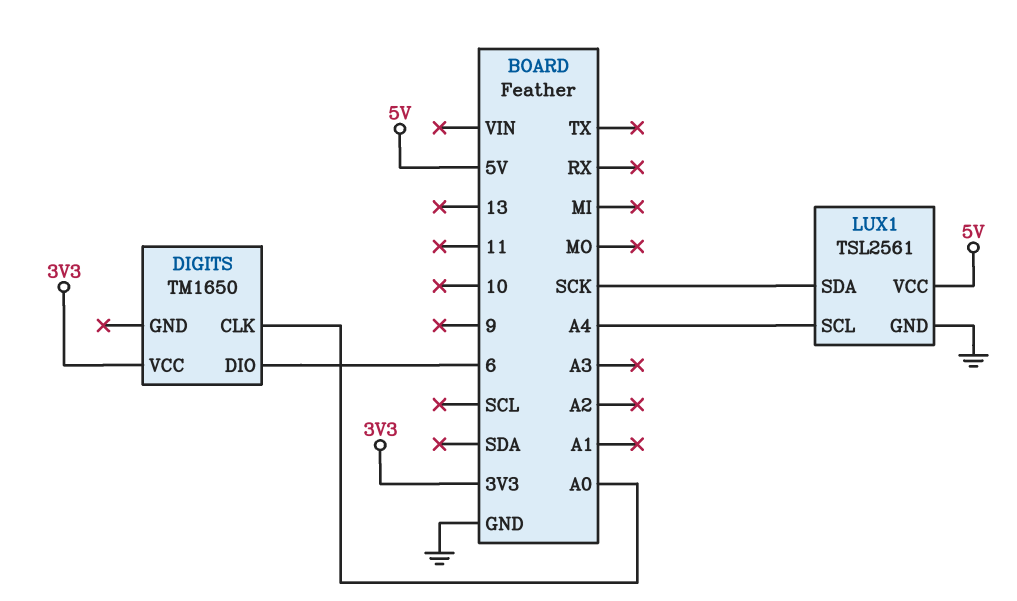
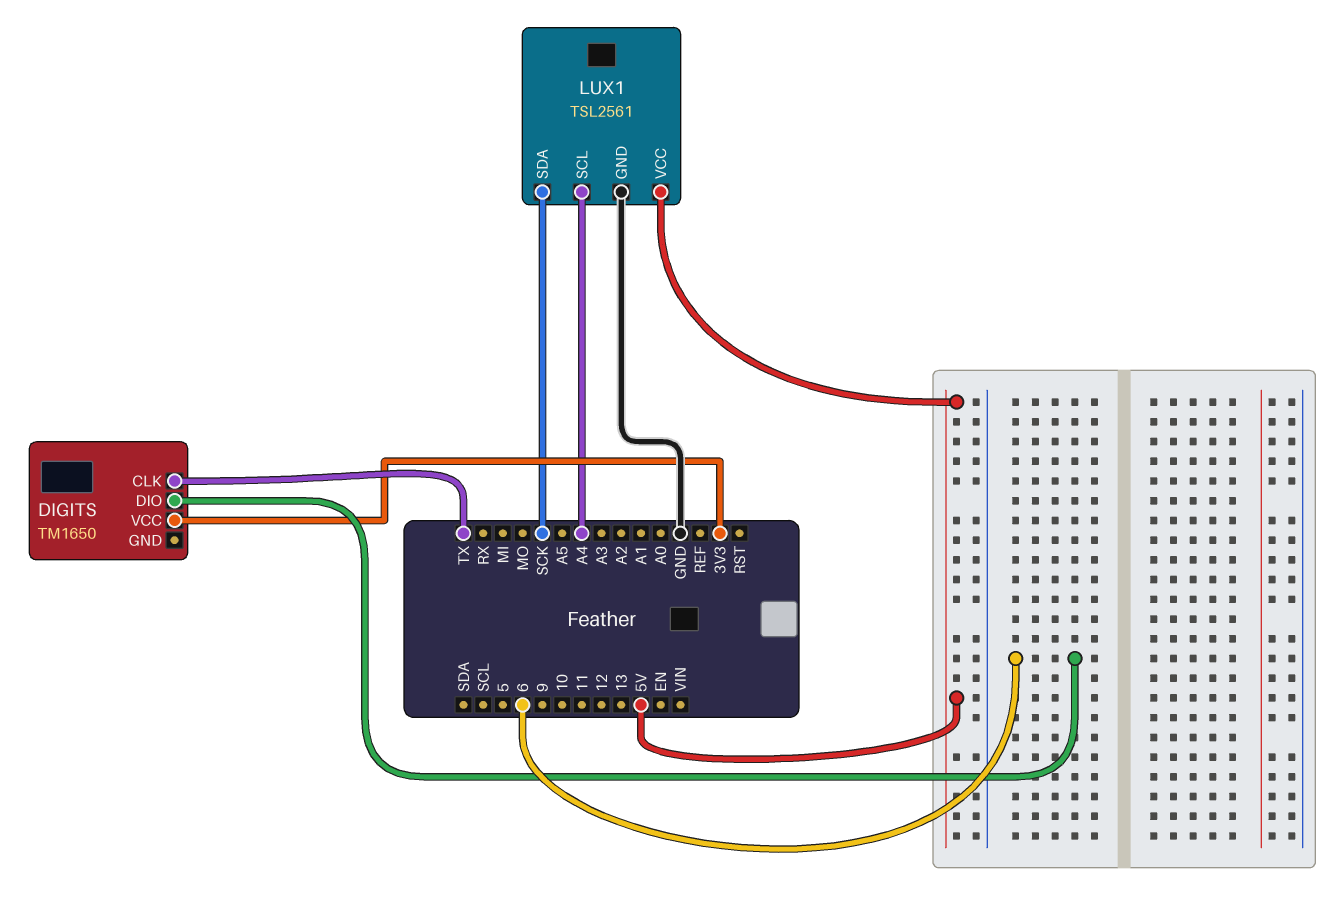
DIGITS pin CLK: A0 -> TX

